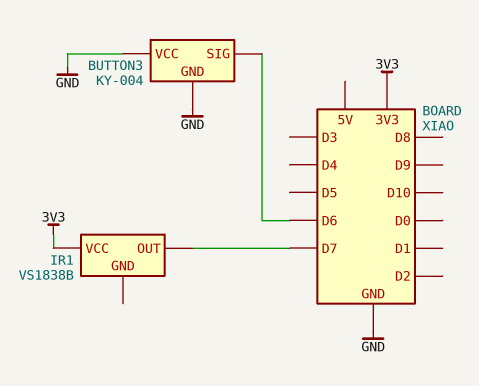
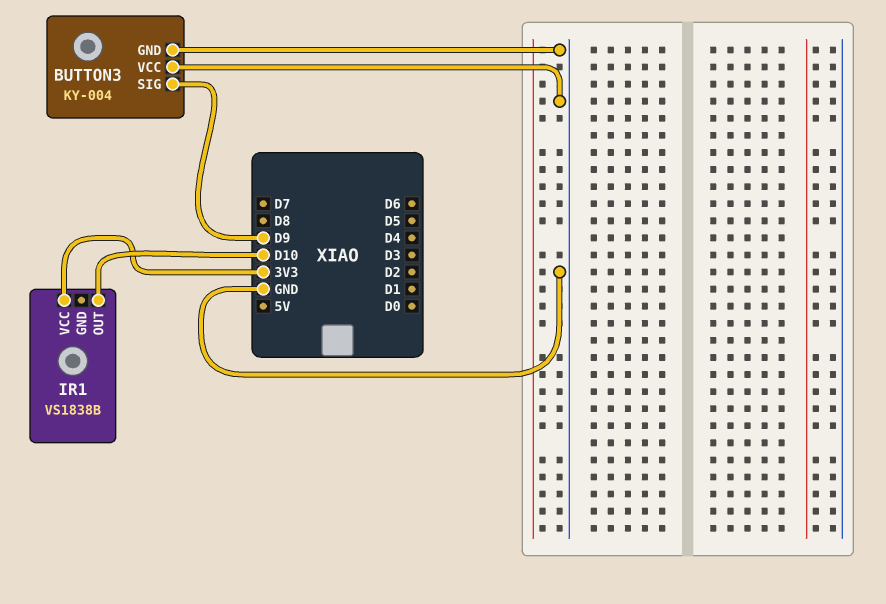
BUTTON3 pin SIG: D6 -> D9
IR1 pin OUT: D7 -> D10

